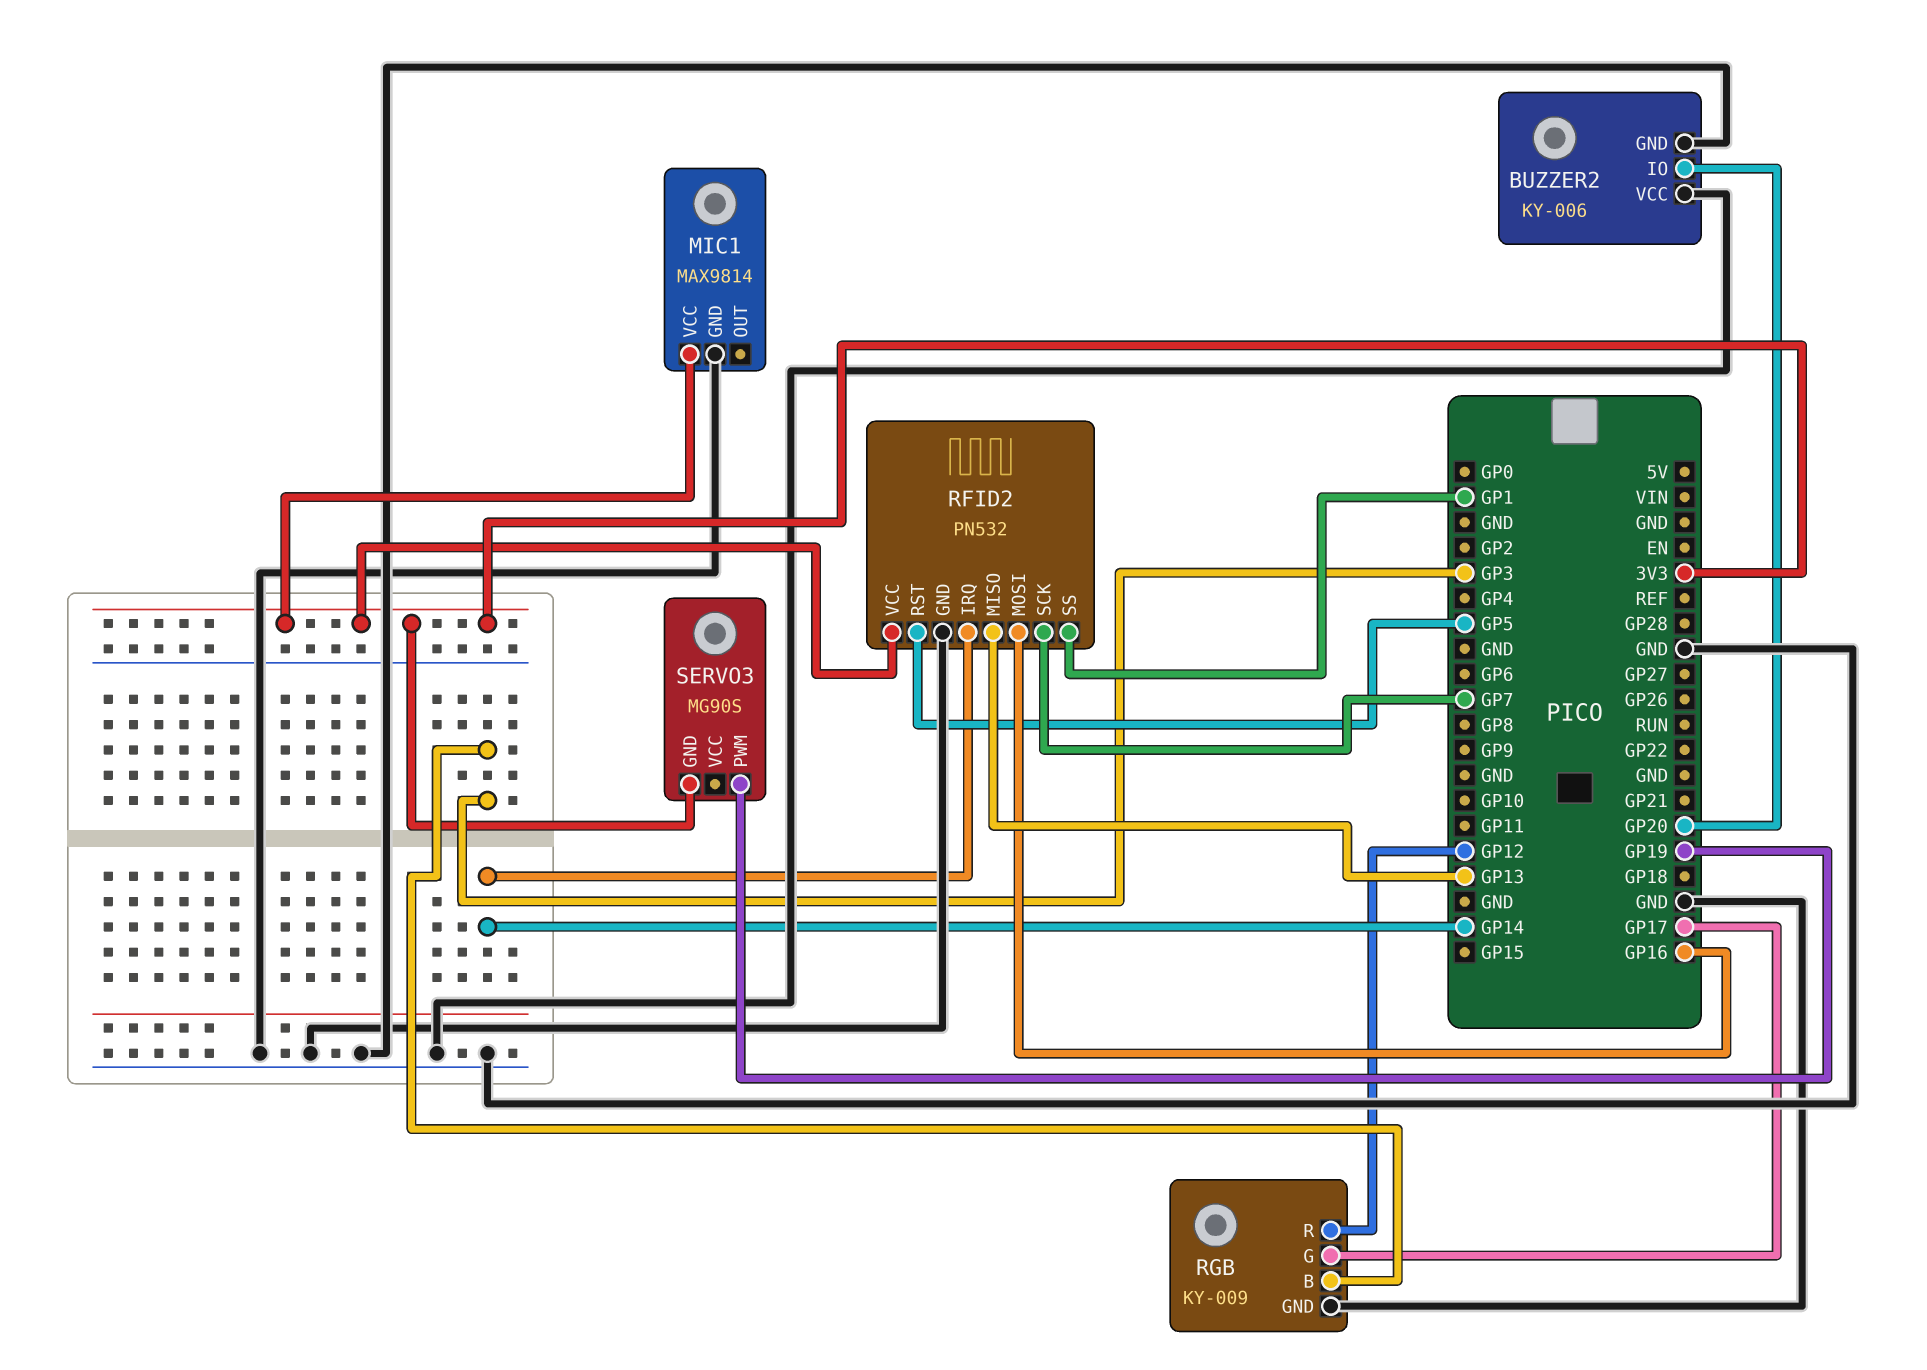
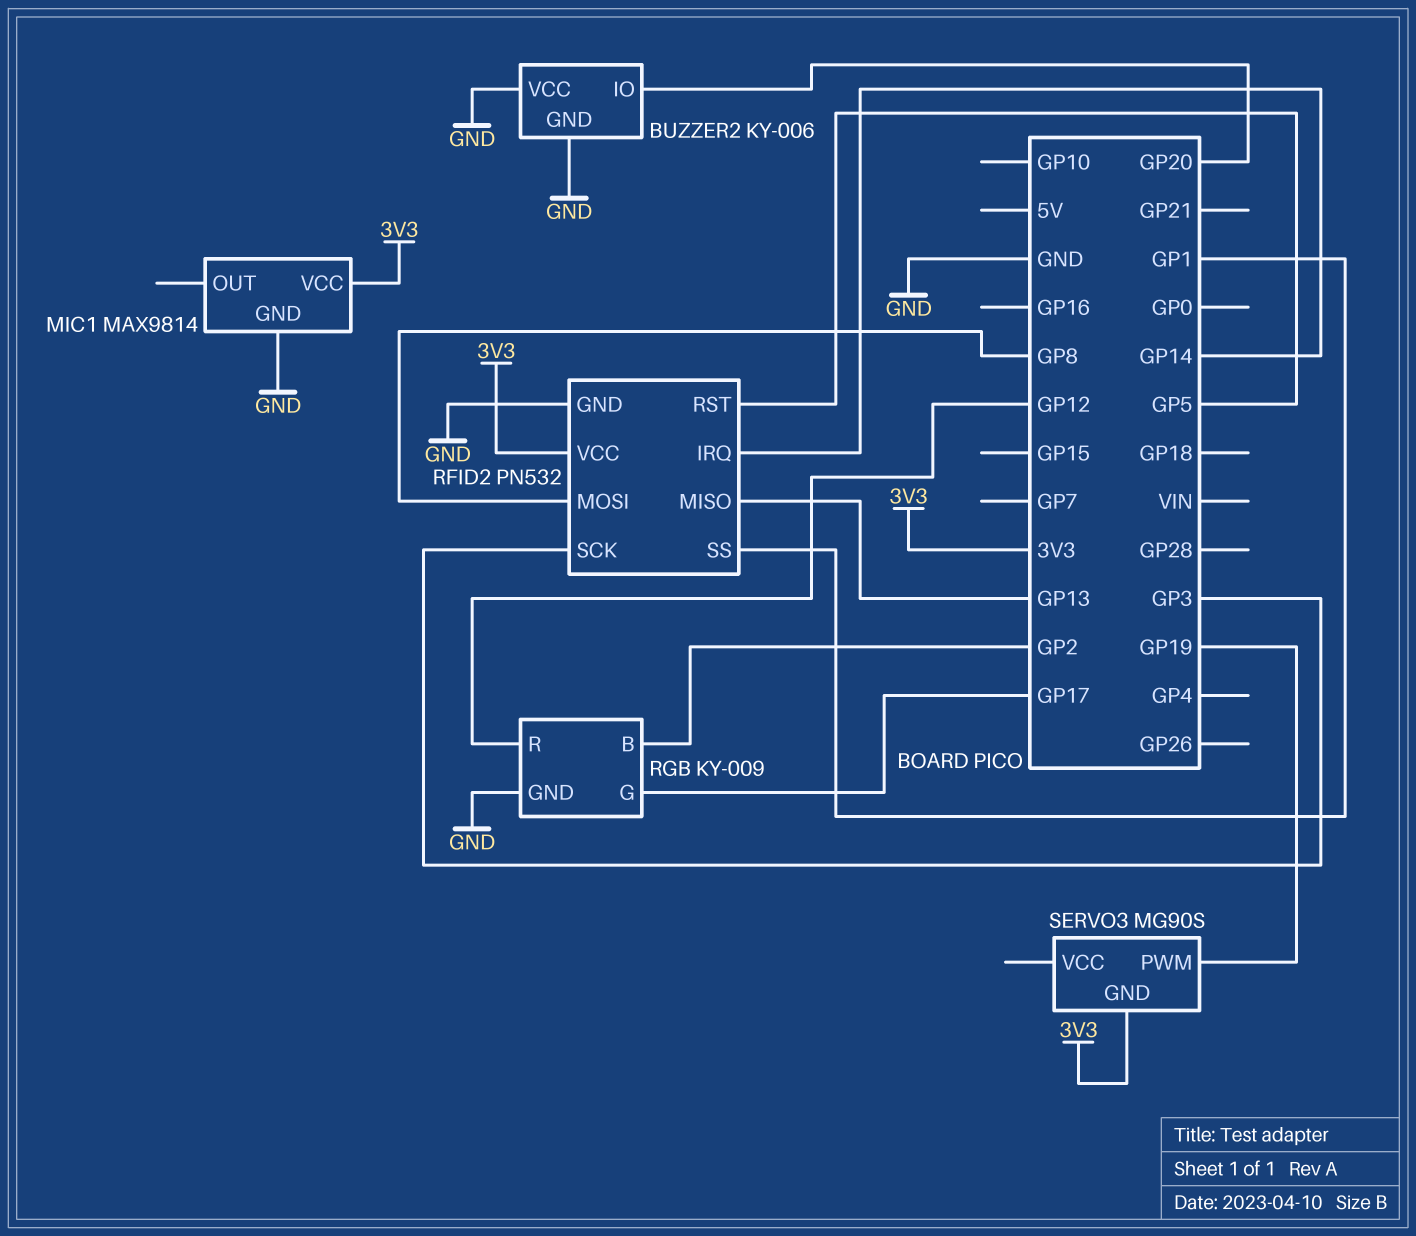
RFID2 pin MOSI: GP16 -> GP8
RFID2 pin SCK: GP7 -> GP3
RGB pin B: GP3 -> GP2

